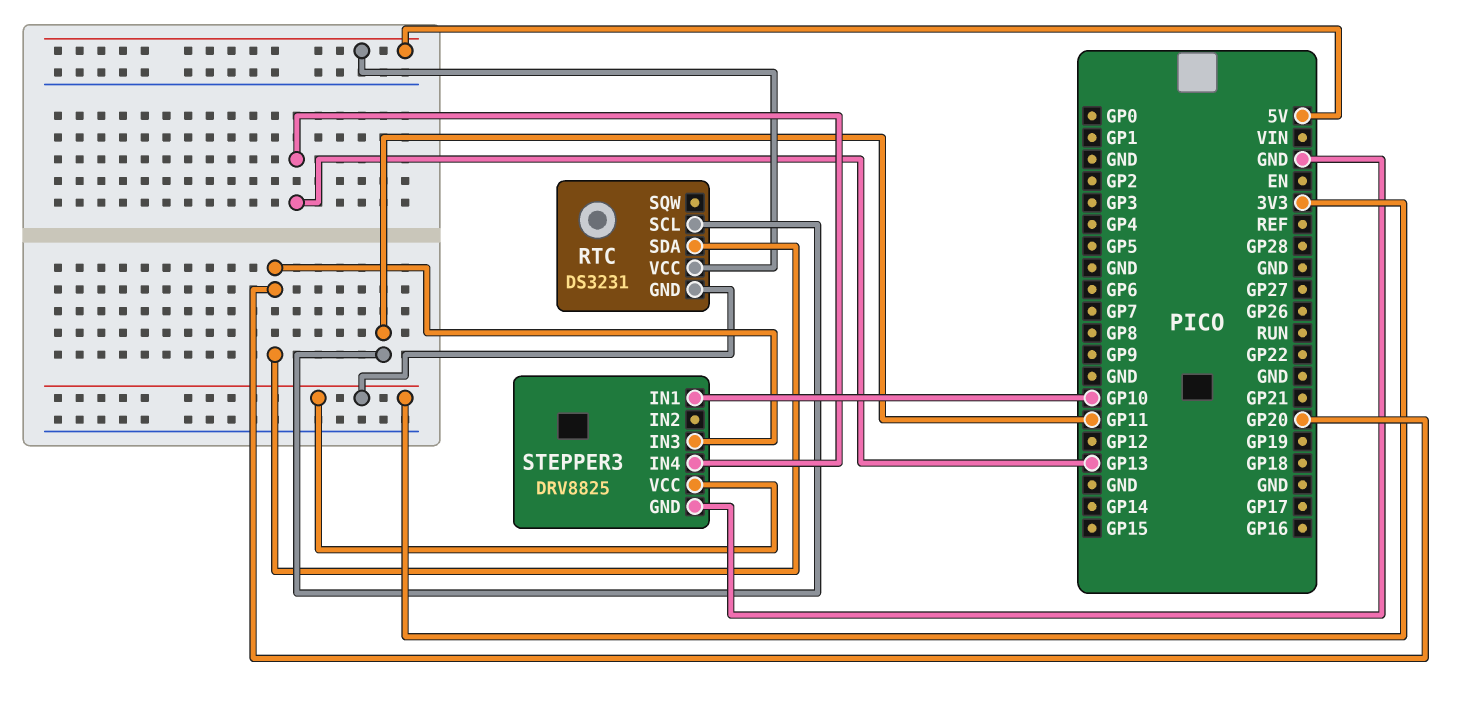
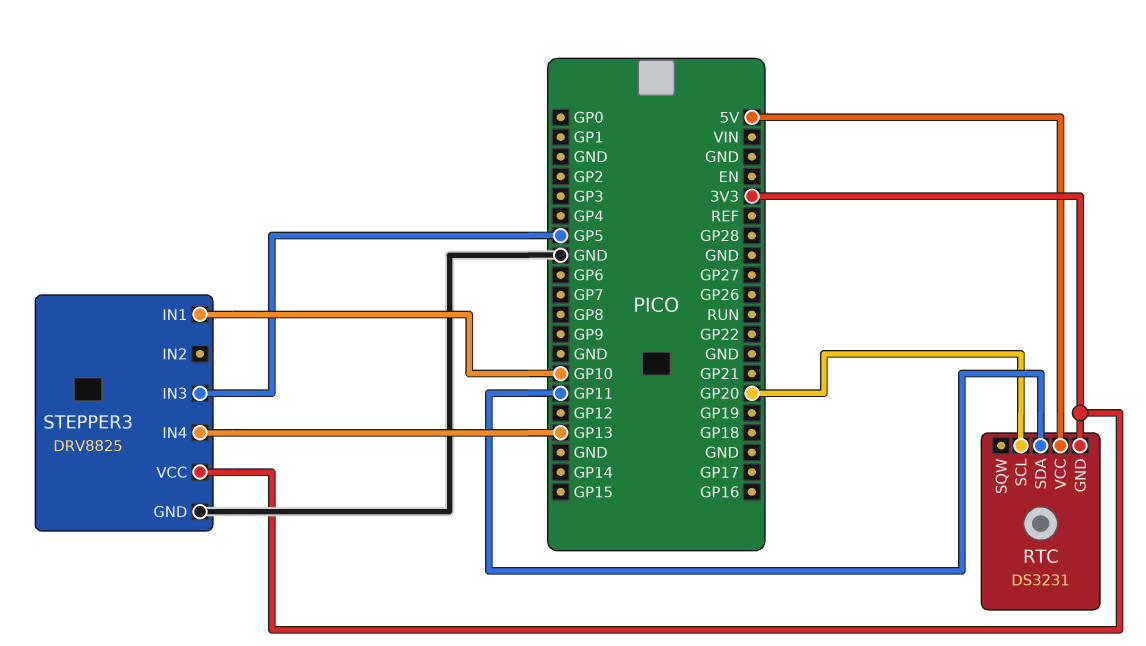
RTC pin SCL: GP11 -> GP20
RTC pin SDA: GP20 -> GP11
STEPPER3 pin IN3: GP20 -> GP5

